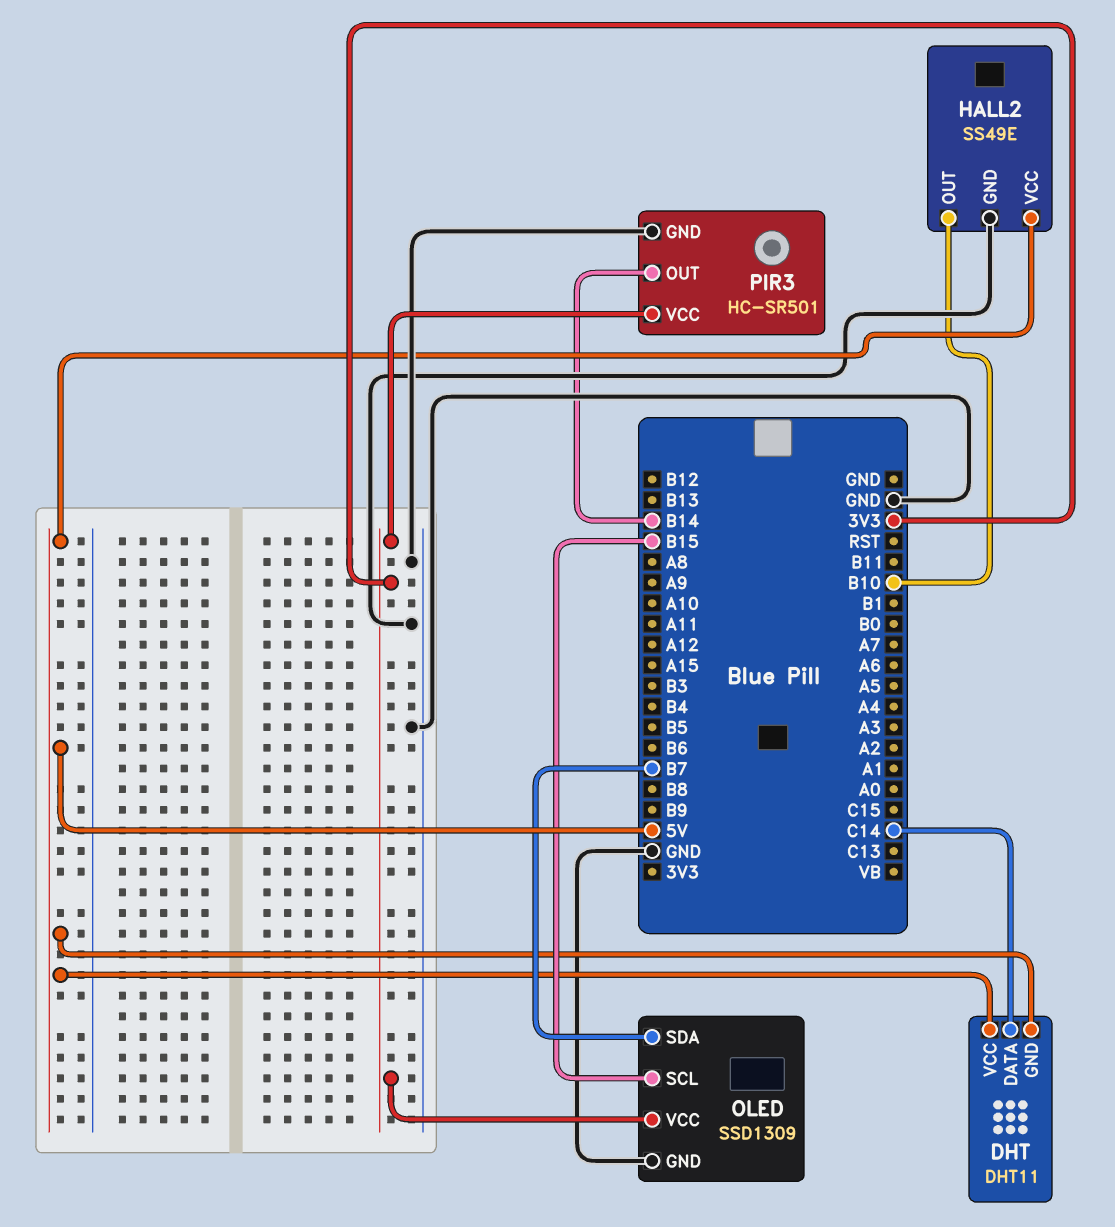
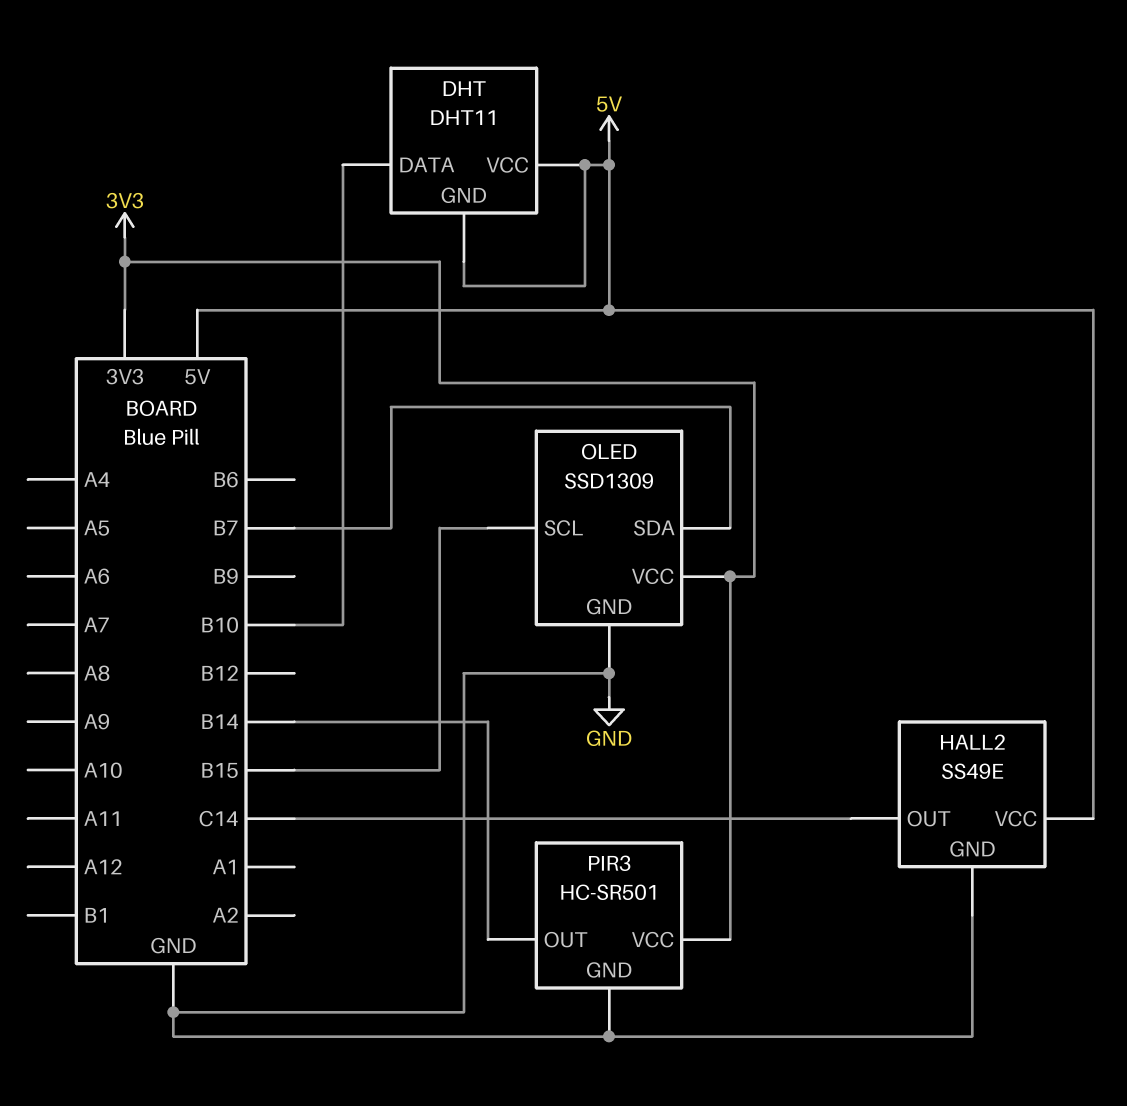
DHT pin DATA: C14 -> B10
HALL2 pin OUT: B10 -> C14

